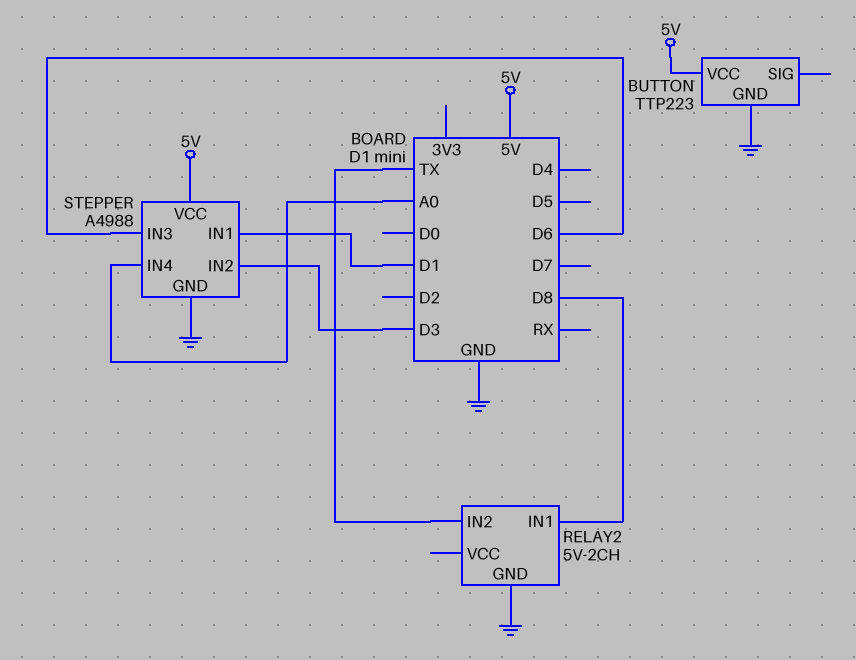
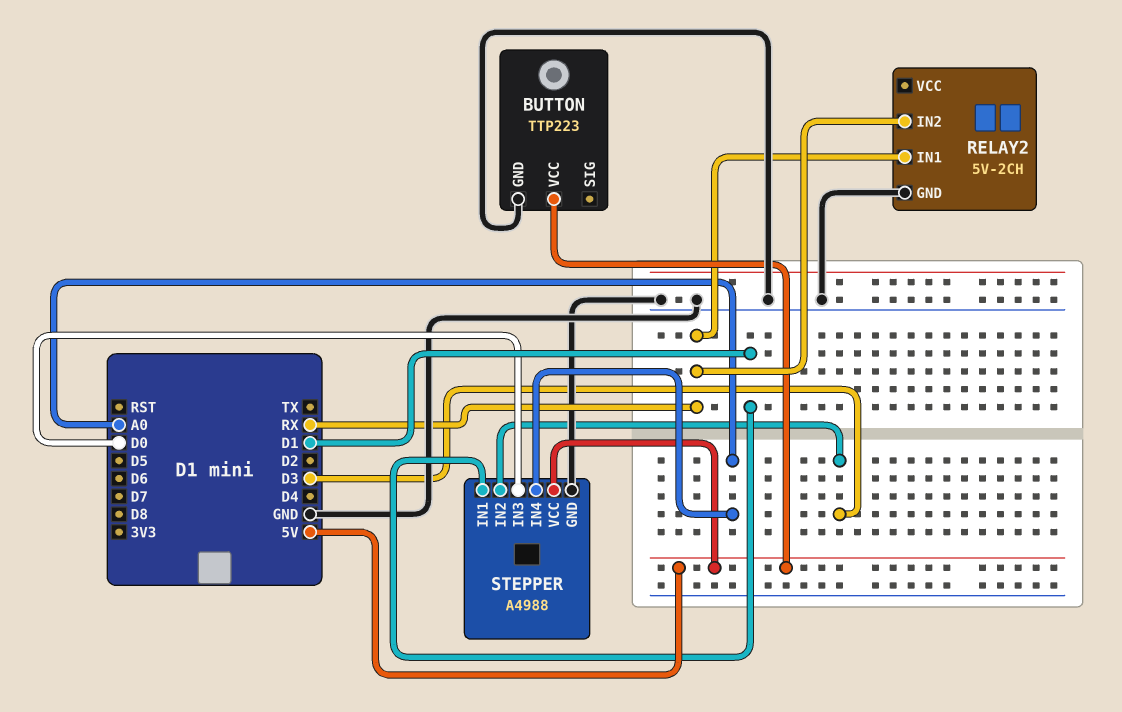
RELAY2 pin IN1: D8 -> RX
RELAY2 pin IN2: TX -> RX
STEPPER pin IN3: D6 -> D0

